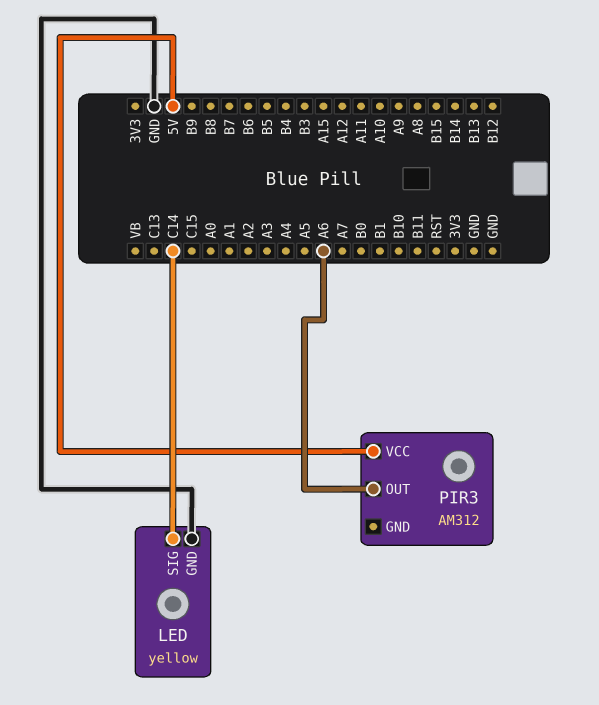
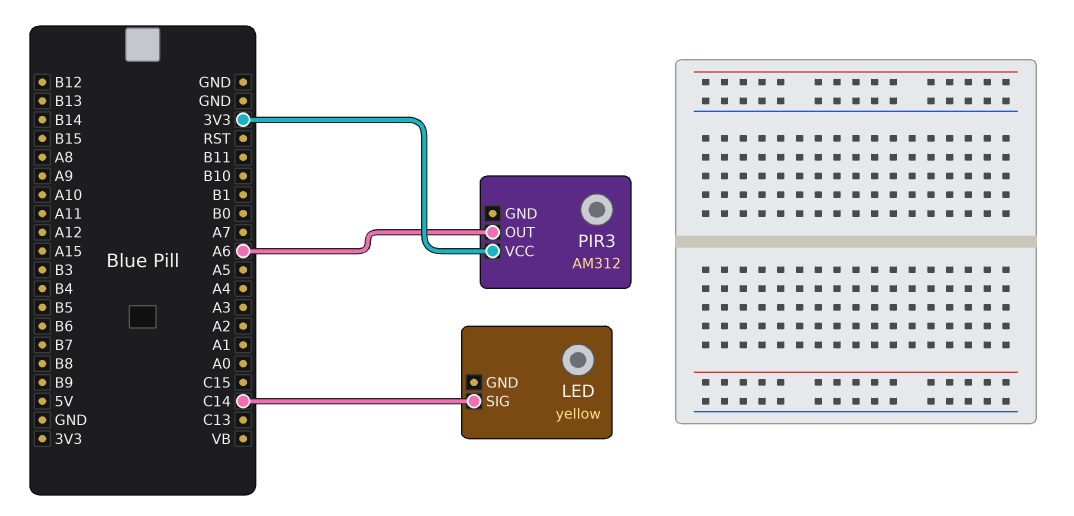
LED pin GND: GND -> none
PIR3 pin VCC: 5V -> 3V3

